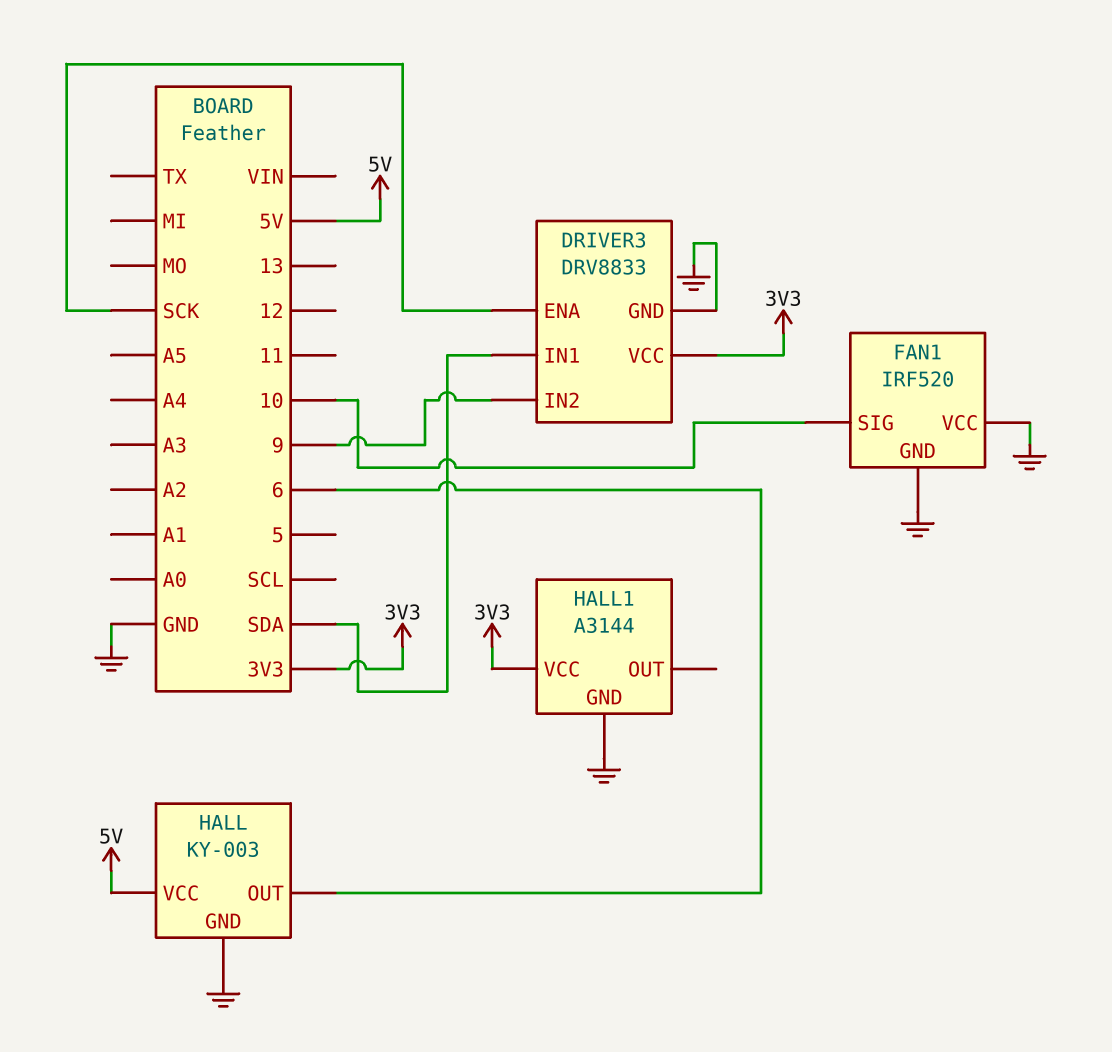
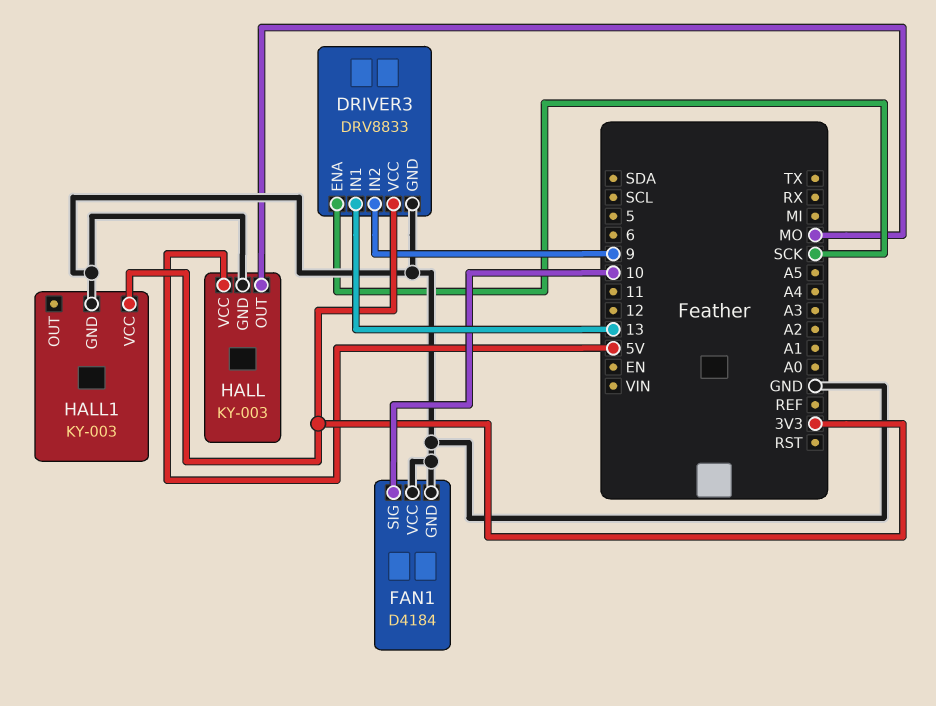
DRIVER3 pin IN1: SDA -> 13
FAN1: IRF520 -> D4184
HALL pin OUT: 6 -> MO
HALL1: A3144 -> KY-003

